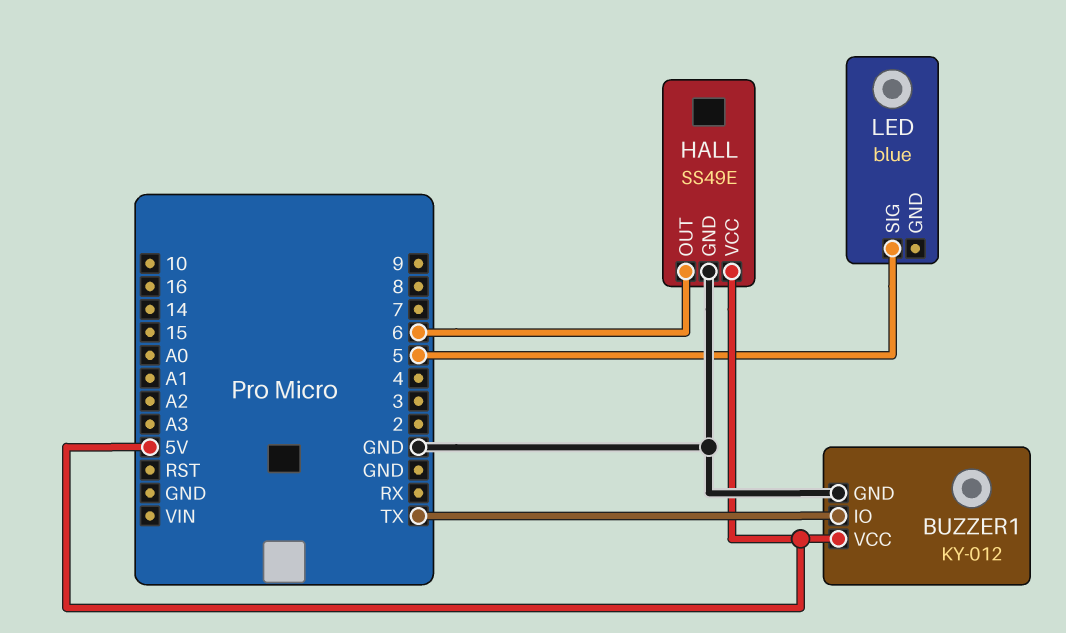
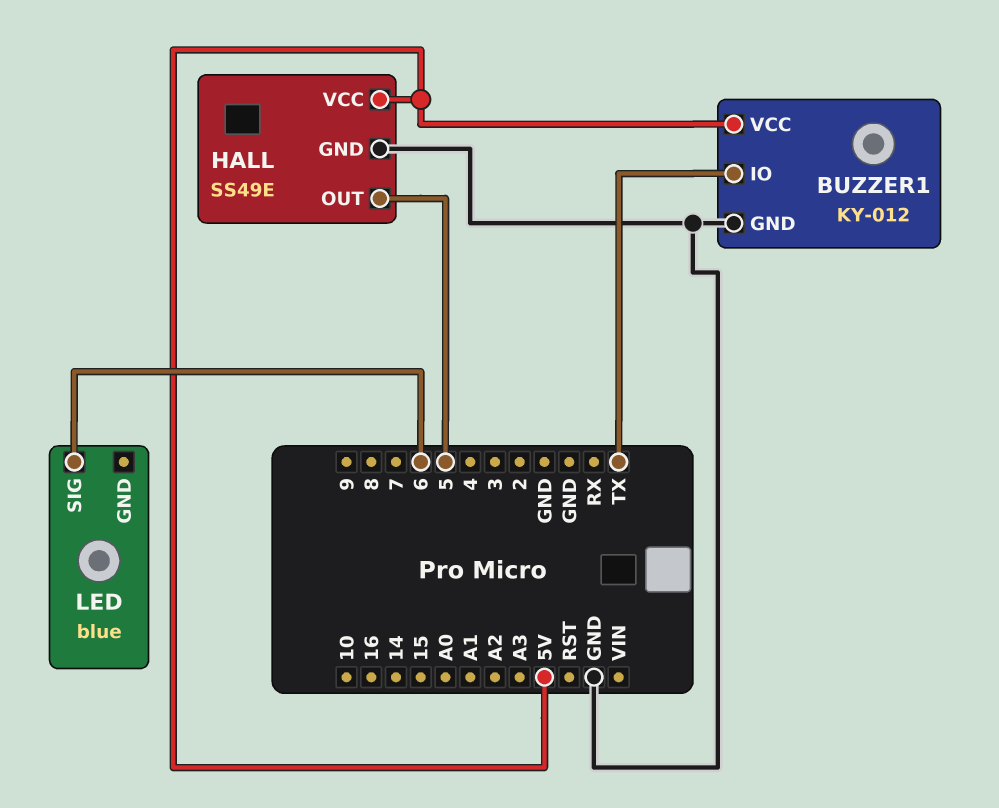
HALL pin OUT: 6 -> 5
LED pin SIG: 5 -> 6

